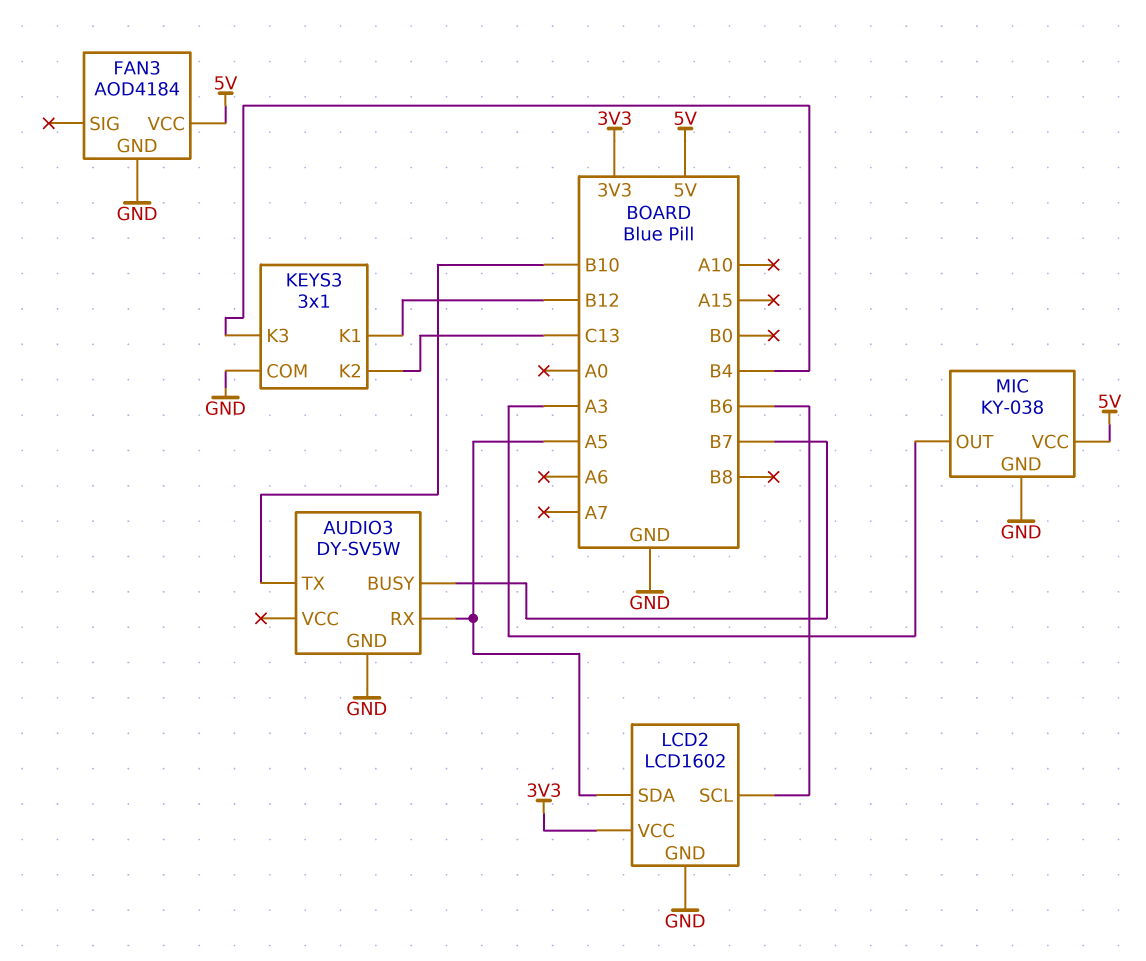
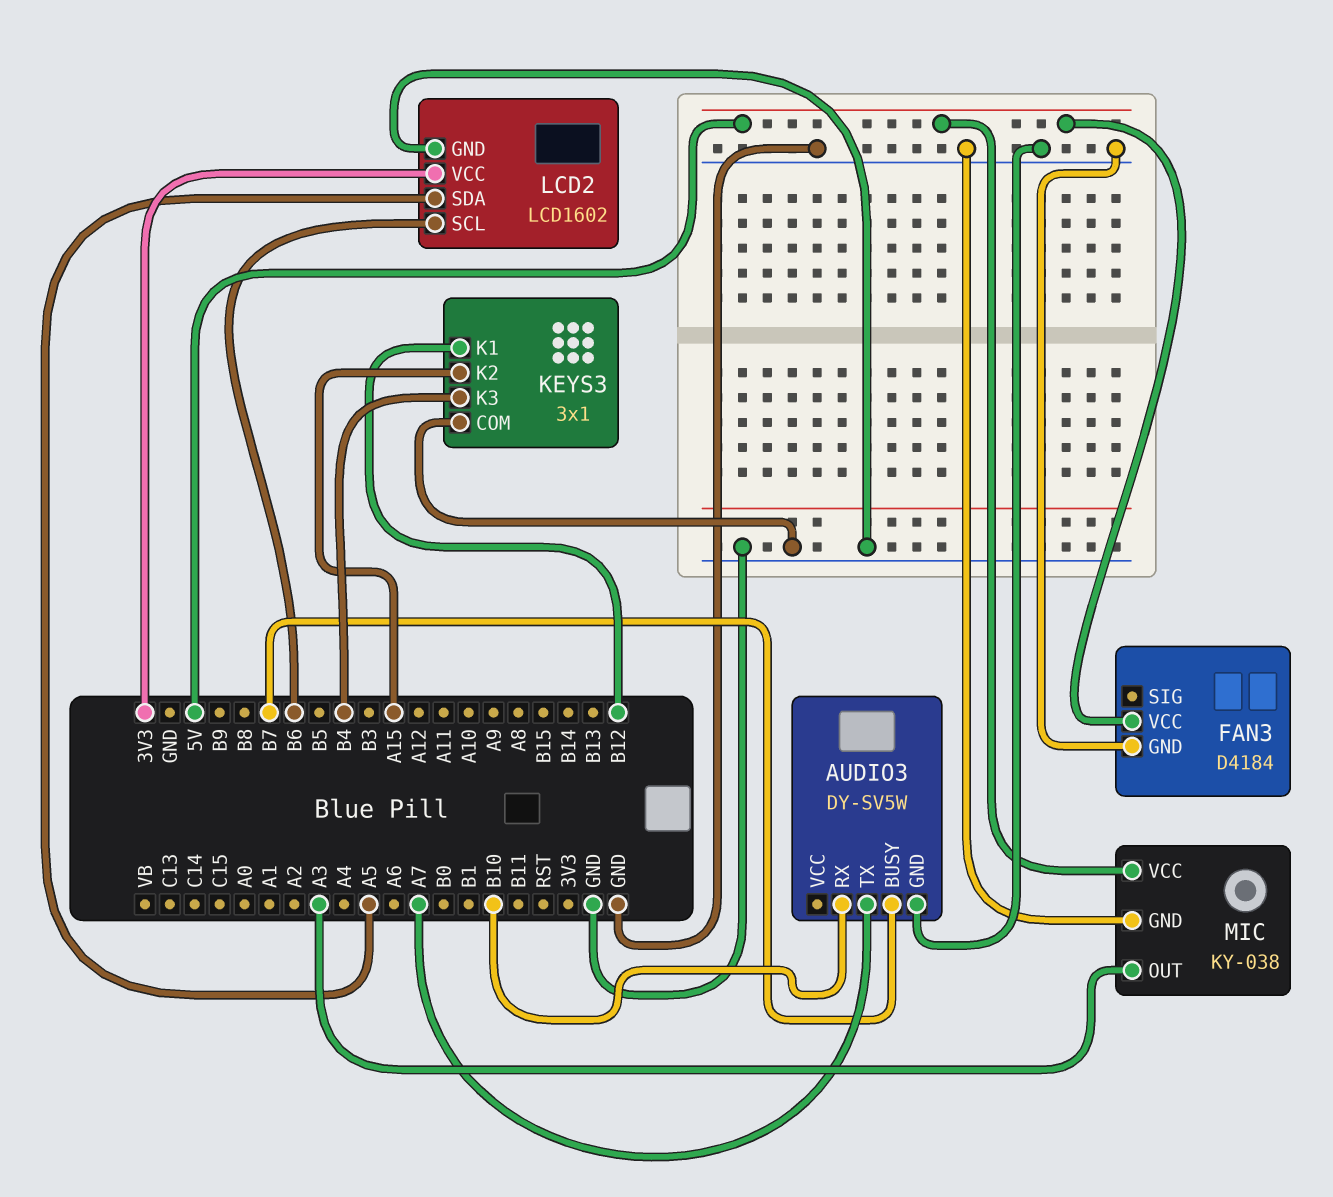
AUDIO3 pin RX: A5 -> B10
AUDIO3 pin TX: B10 -> A7
FAN3: AOD4184 -> D4184
KEYS3 pin K2: C13 -> A15

